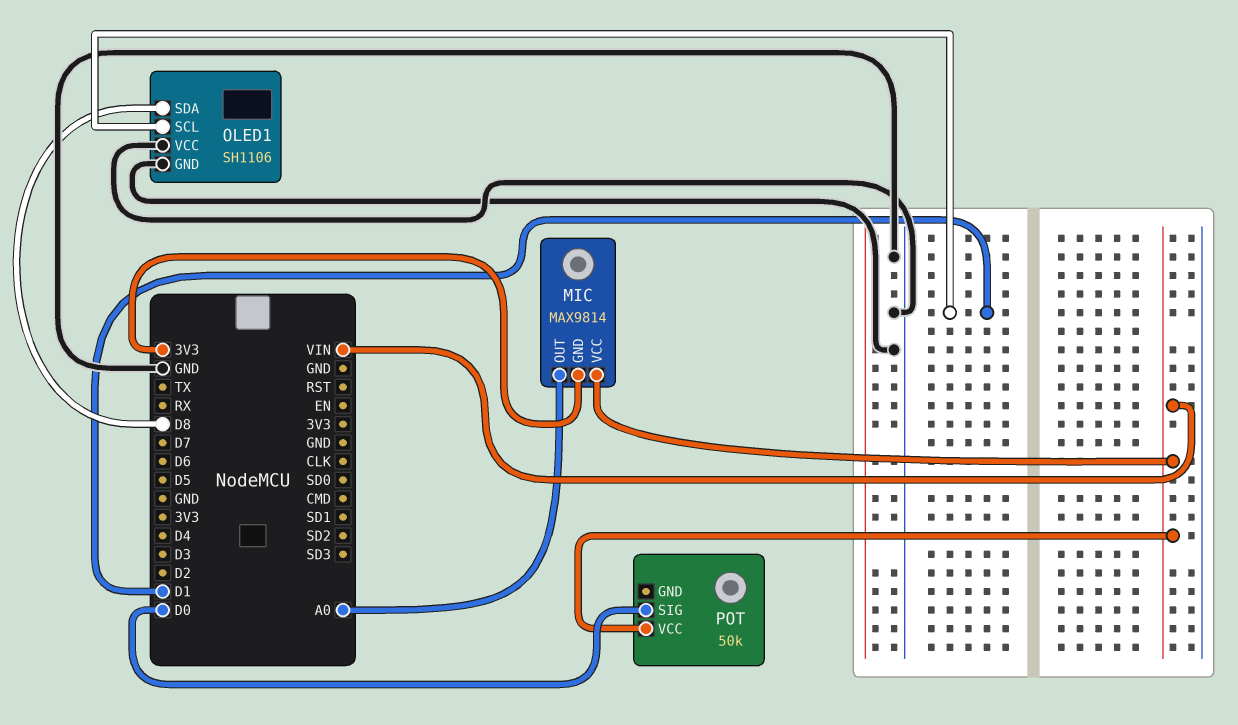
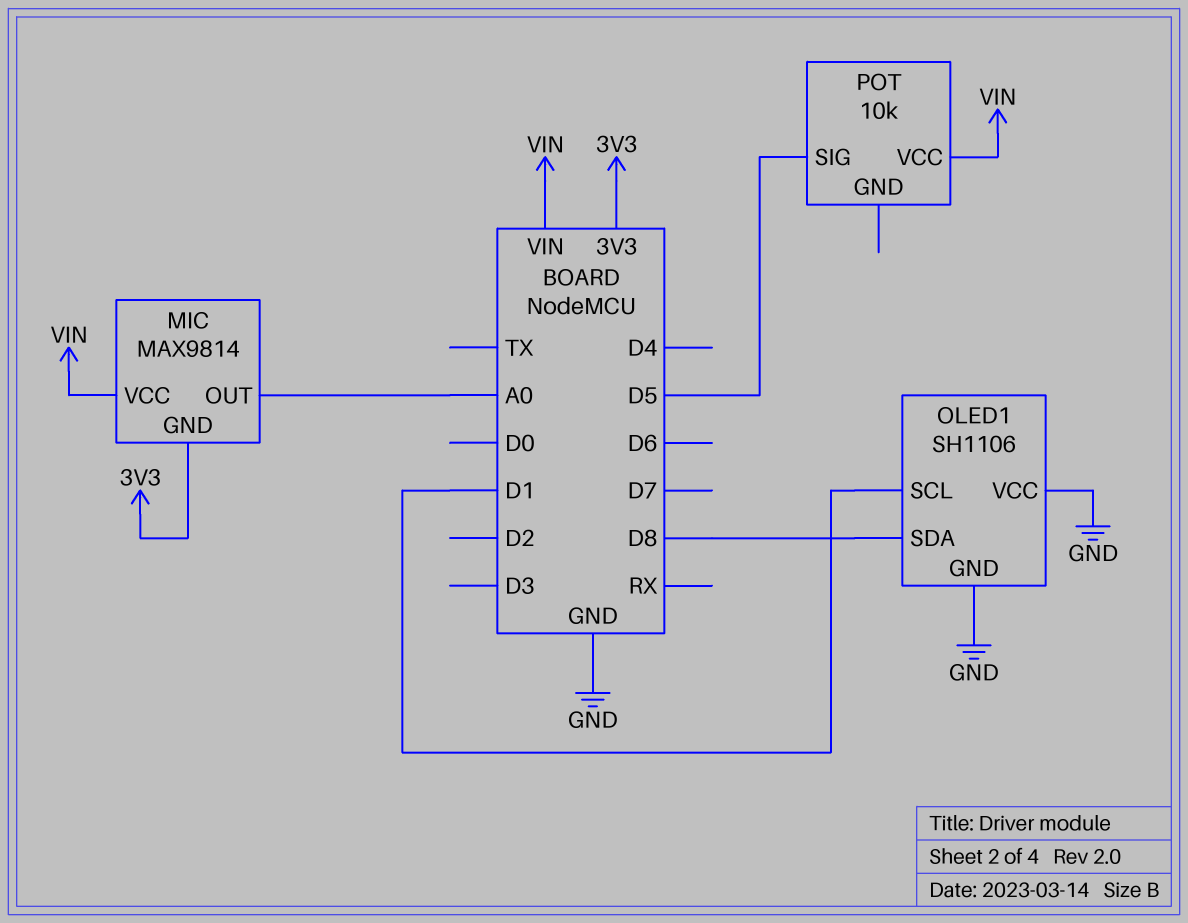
POT: 50k -> 10k
POT pin SIG: D0 -> D5

